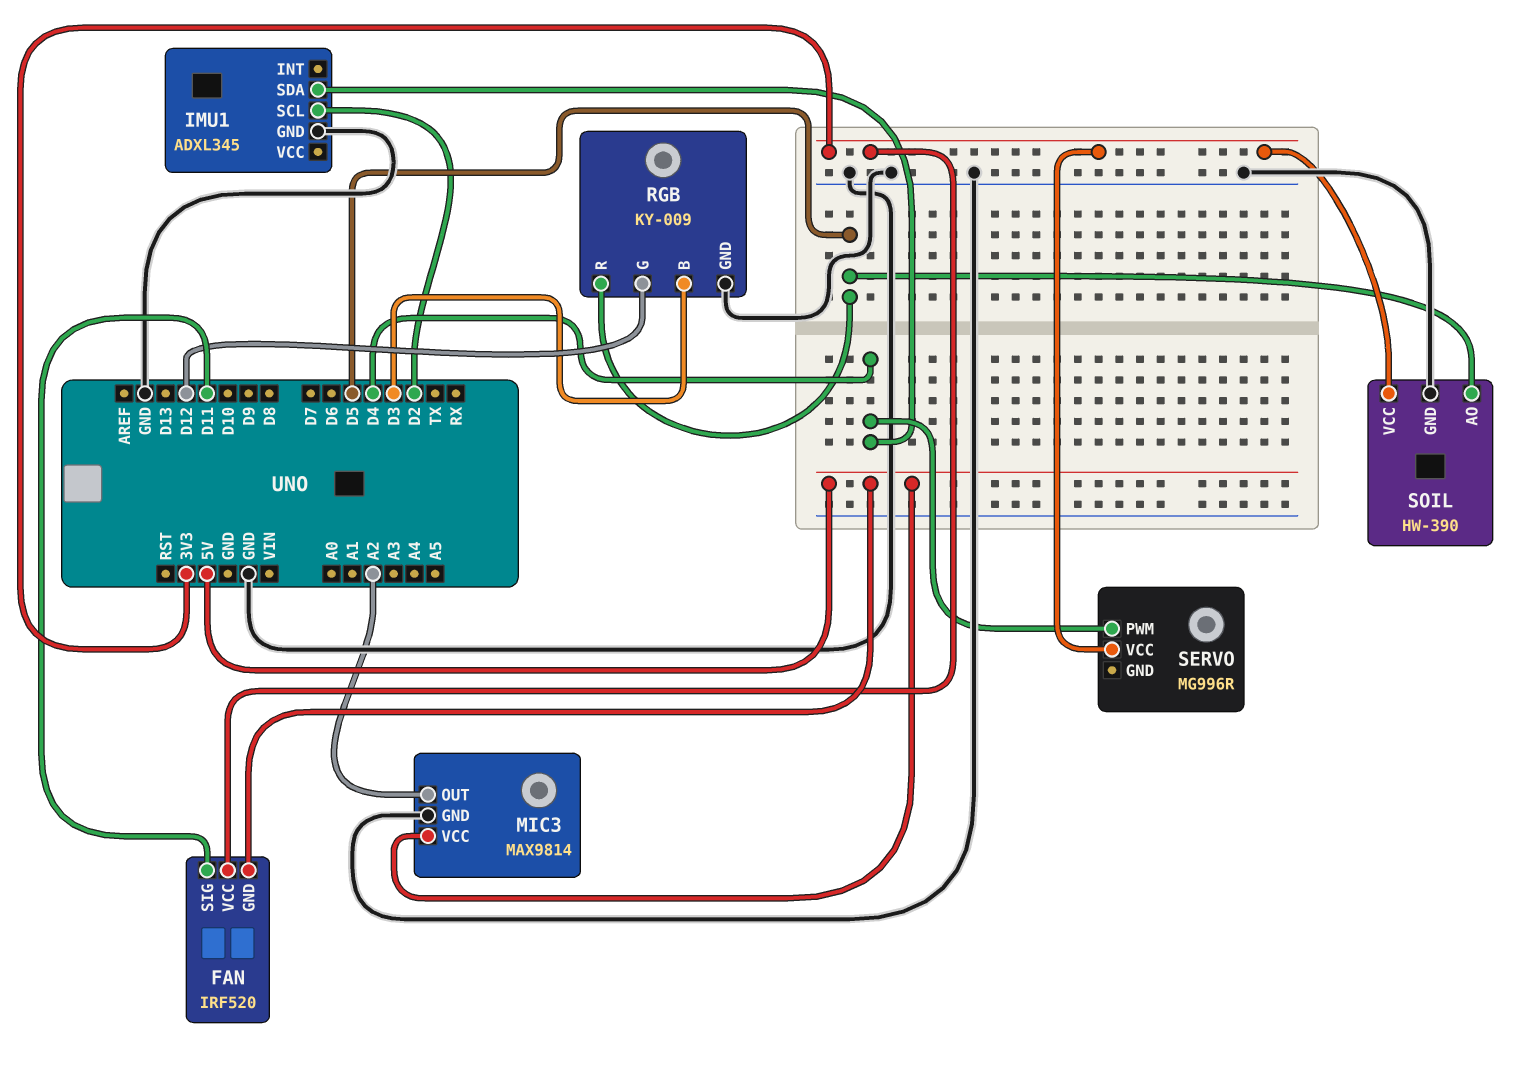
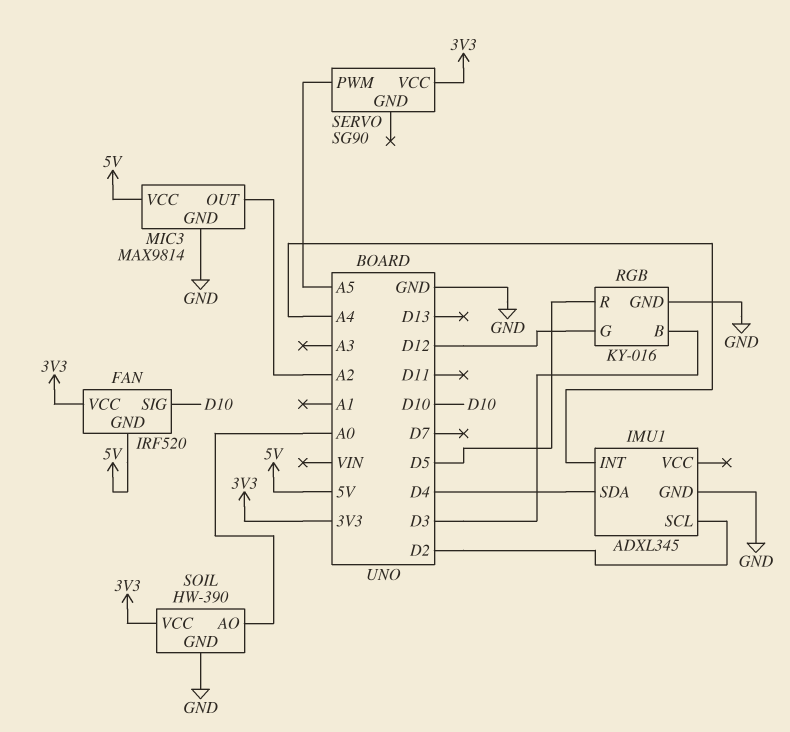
FAN pin SIG: D11 -> D10
IMU1 pin INT: none -> A4
RGB: KY-009 -> KY-016
SERVO: MG996R -> SG90
SERVO pin PWM: D4 -> A5
SOIL pin AO: D5 -> A0

